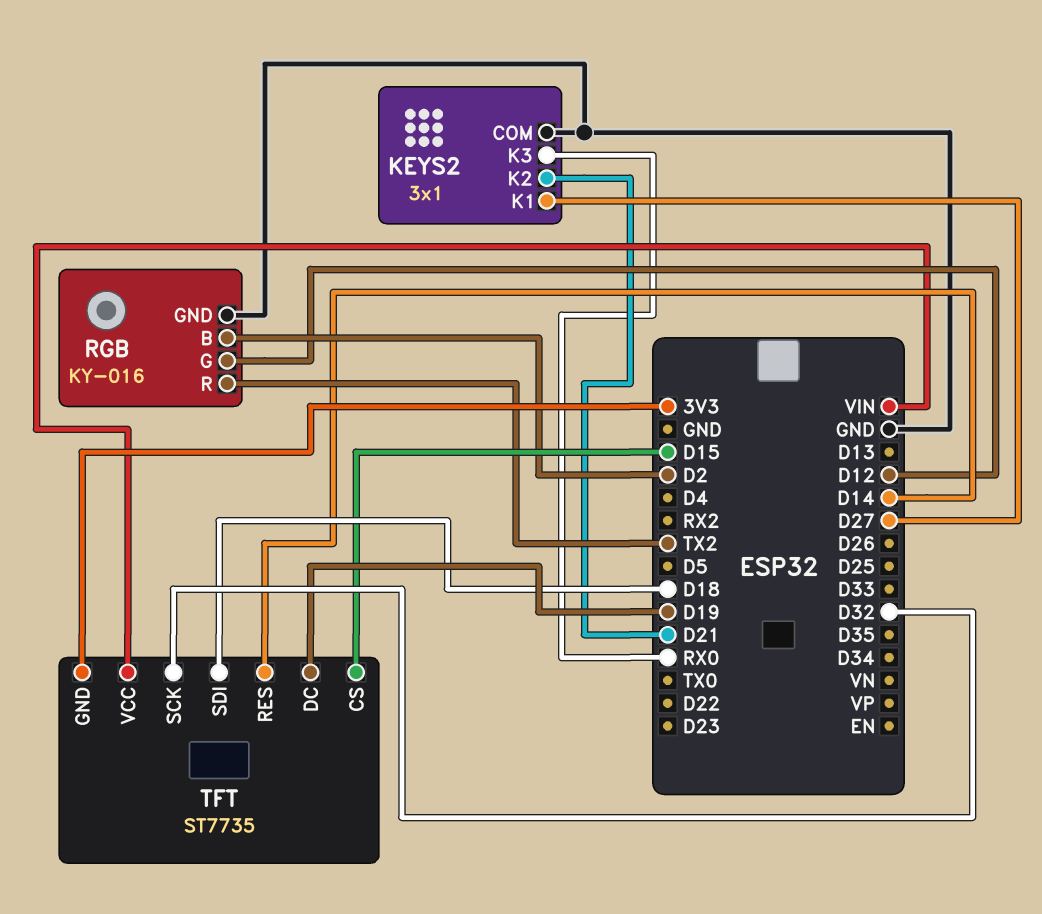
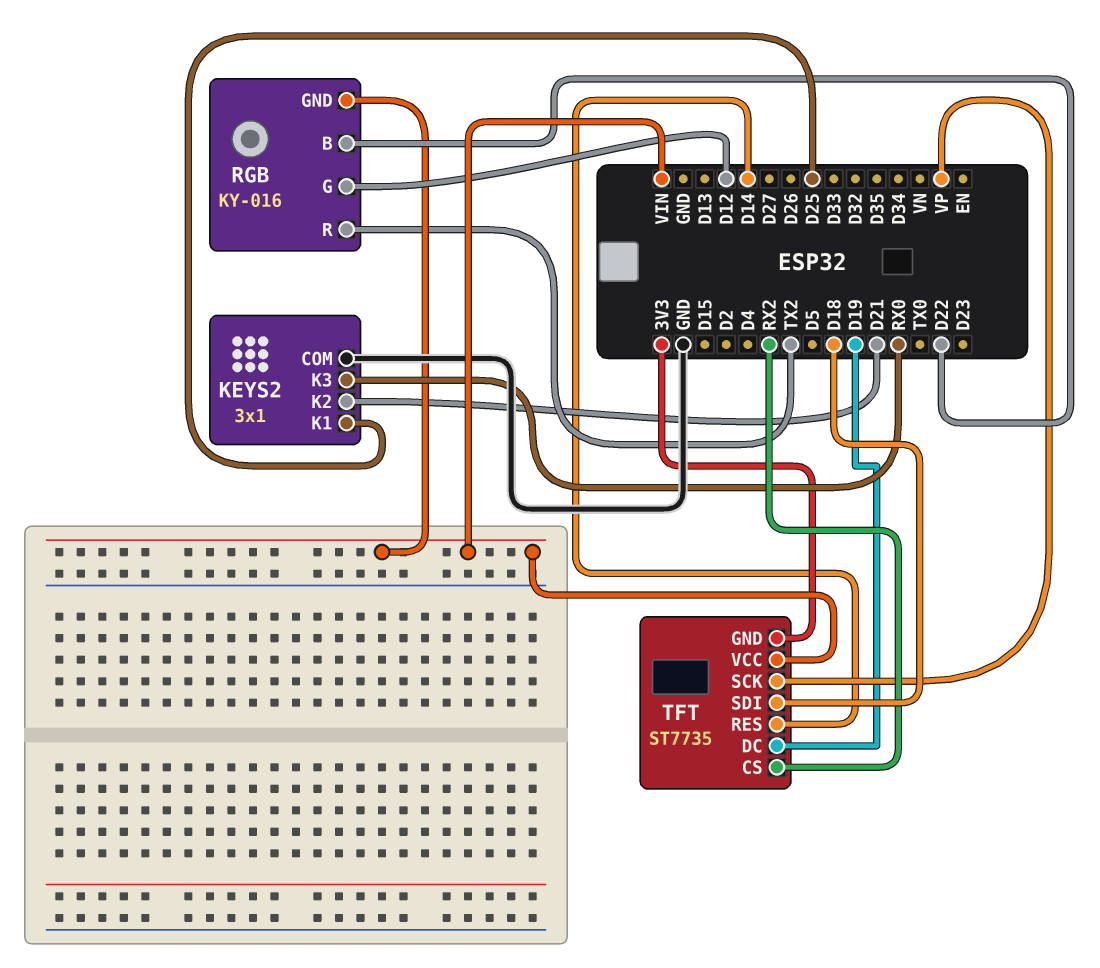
KEYS2 pin K1: D27 -> D25
RGB pin B: D2 -> D22
RGB pin GND: GND -> VIN
TFT pin CS: D15 -> RX2
TFT pin SCK: D32 -> VP

